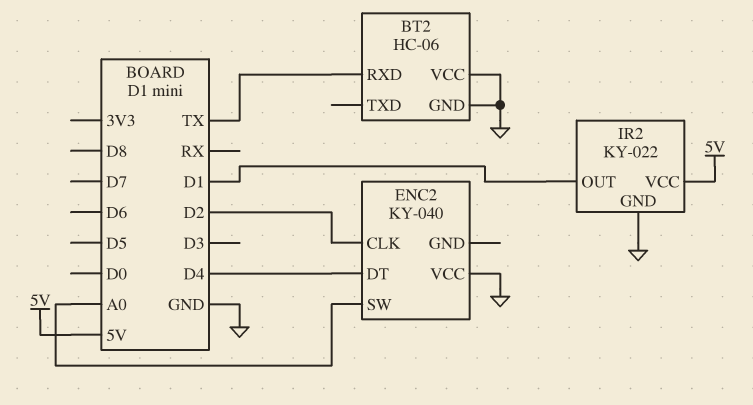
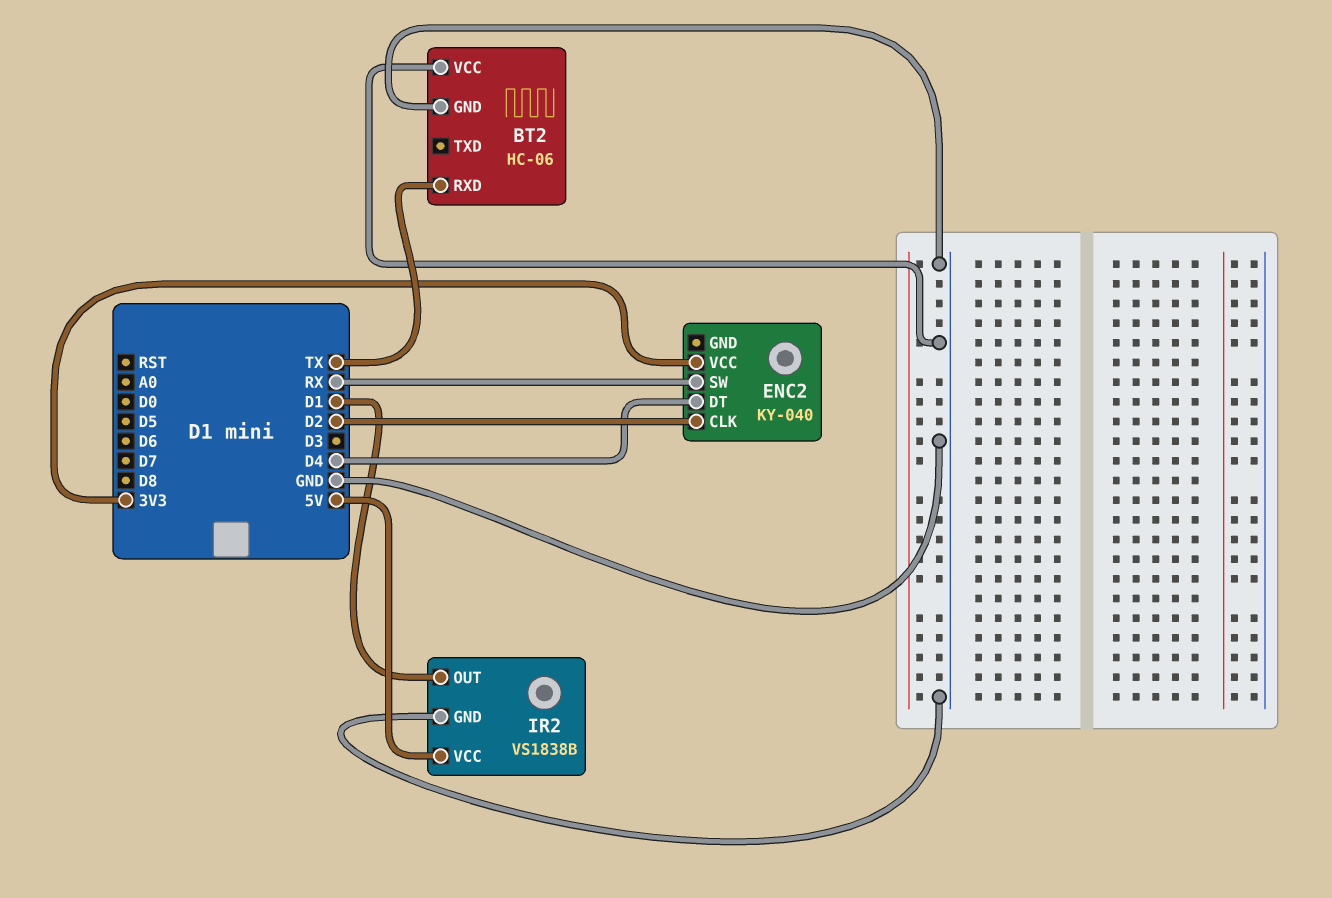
ENC2 pin SW: A0 -> RX
ENC2 pin VCC: GND -> 3V3
IR2: KY-022 -> VS1838B

